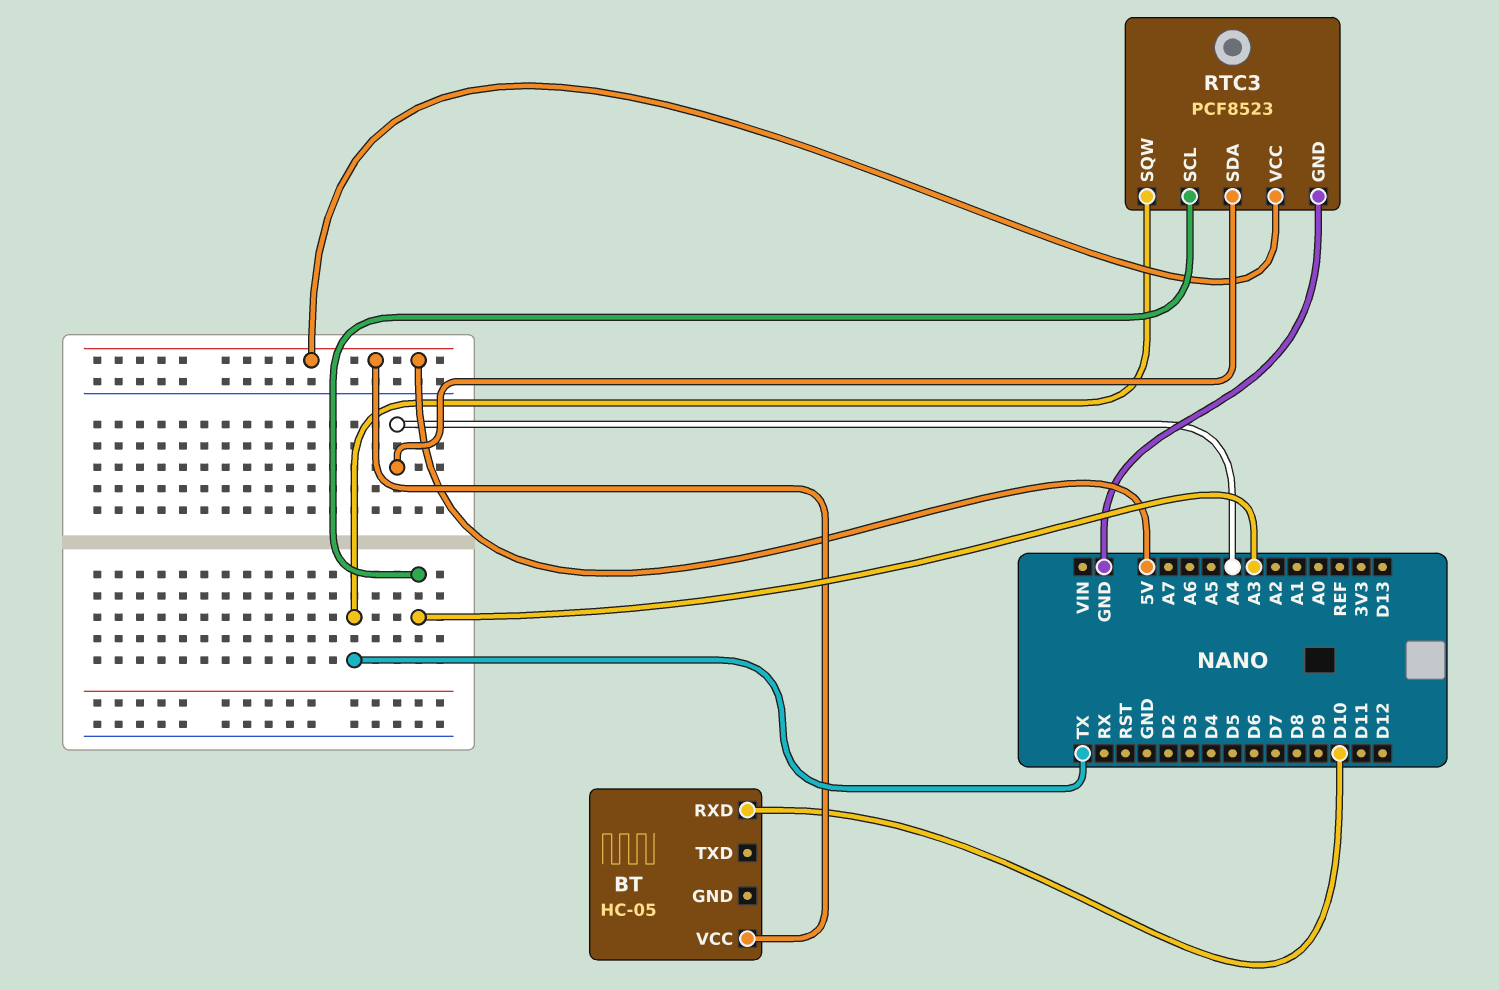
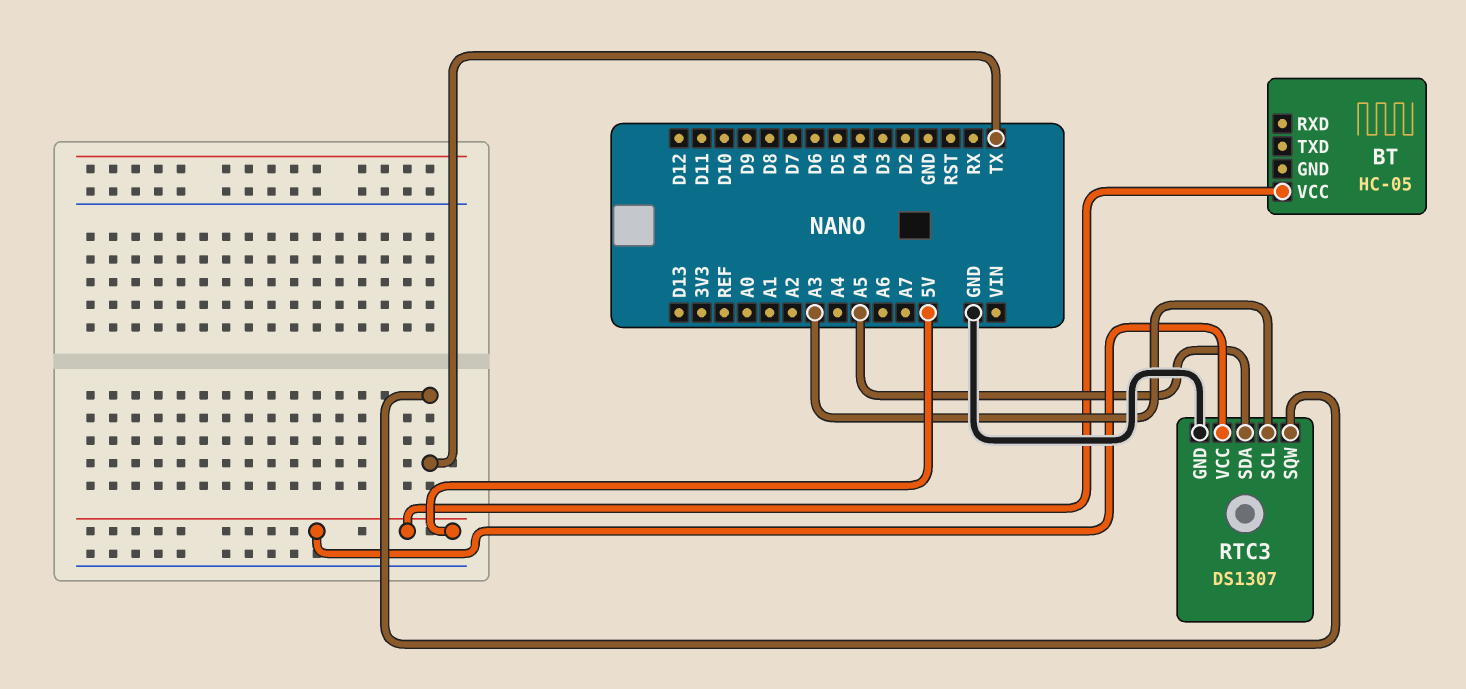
BT pin RXD: D10 -> none
RTC3: PCF8523 -> DS1307
RTC3 pin SDA: A4 -> A5

